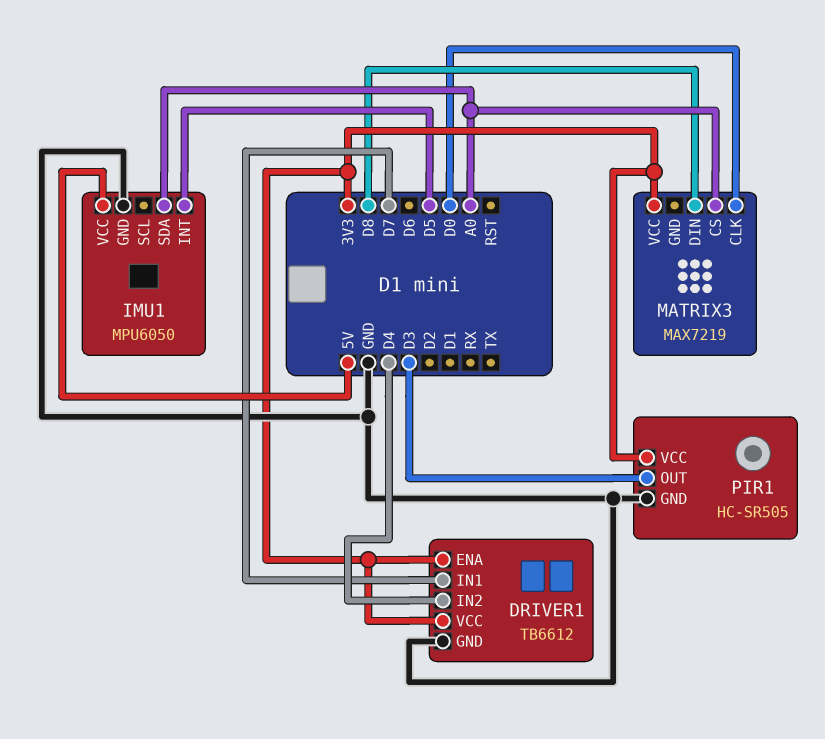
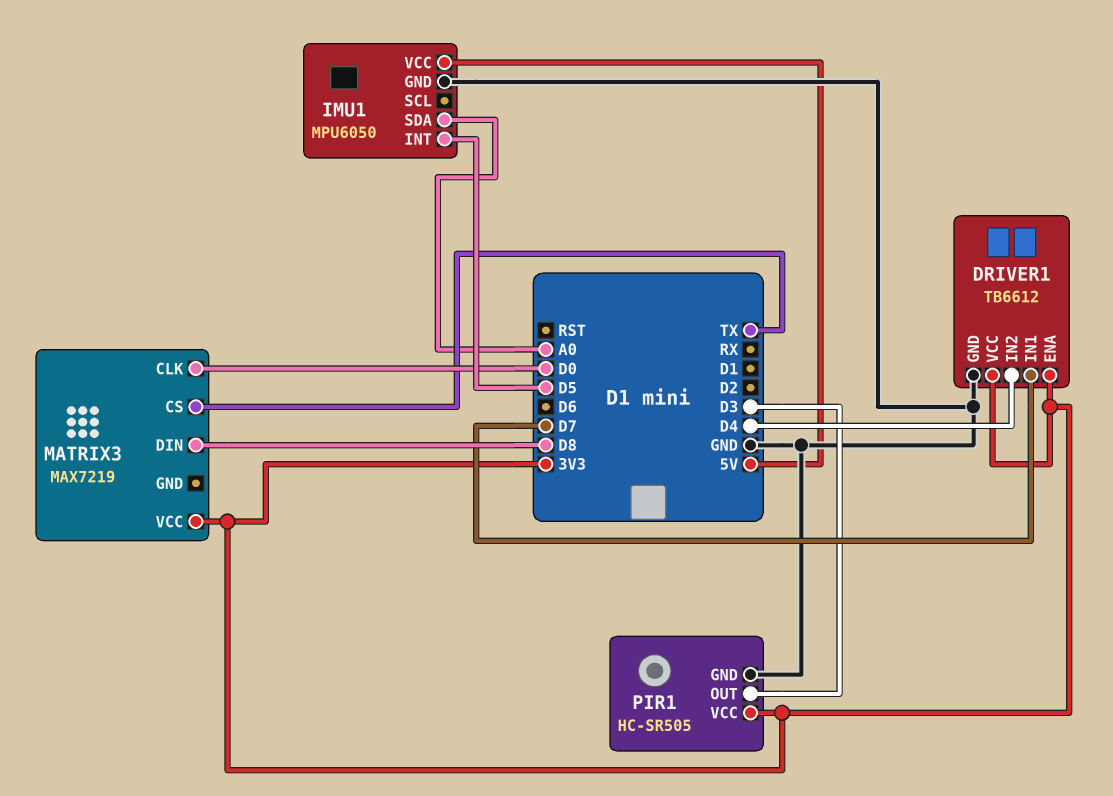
MATRIX3 pin CS: A0 -> TX

